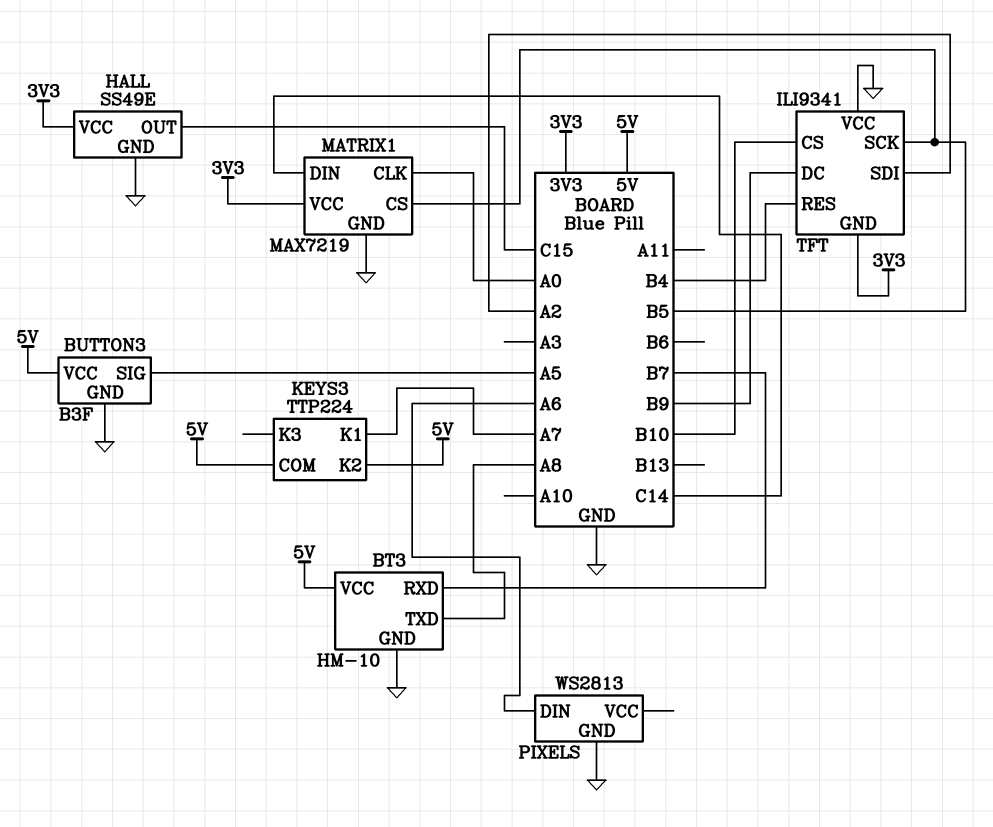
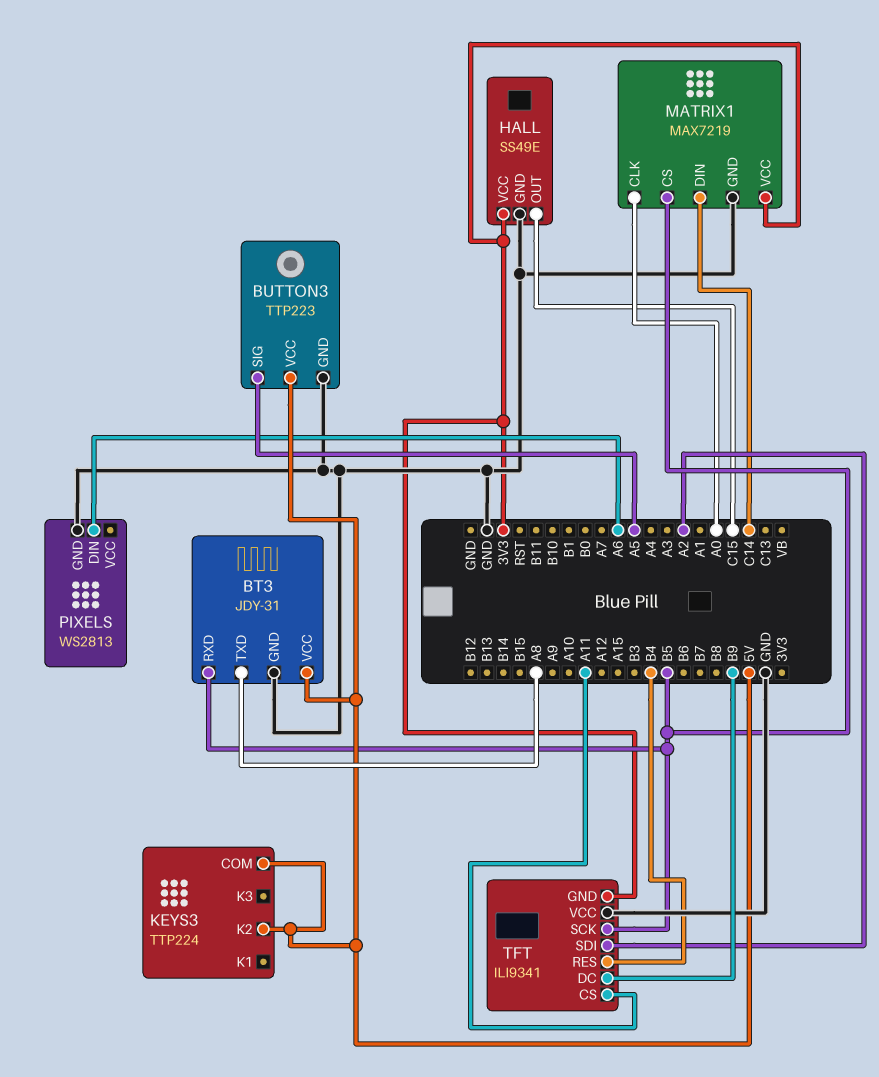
BT3: HM-10 -> JDY-31
BT3 pin RXD: B7 -> B5
BUTTON3: B3F -> TTP223
KEYS3 pin K1: A7 -> none
TFT pin CS: B10 -> A11

